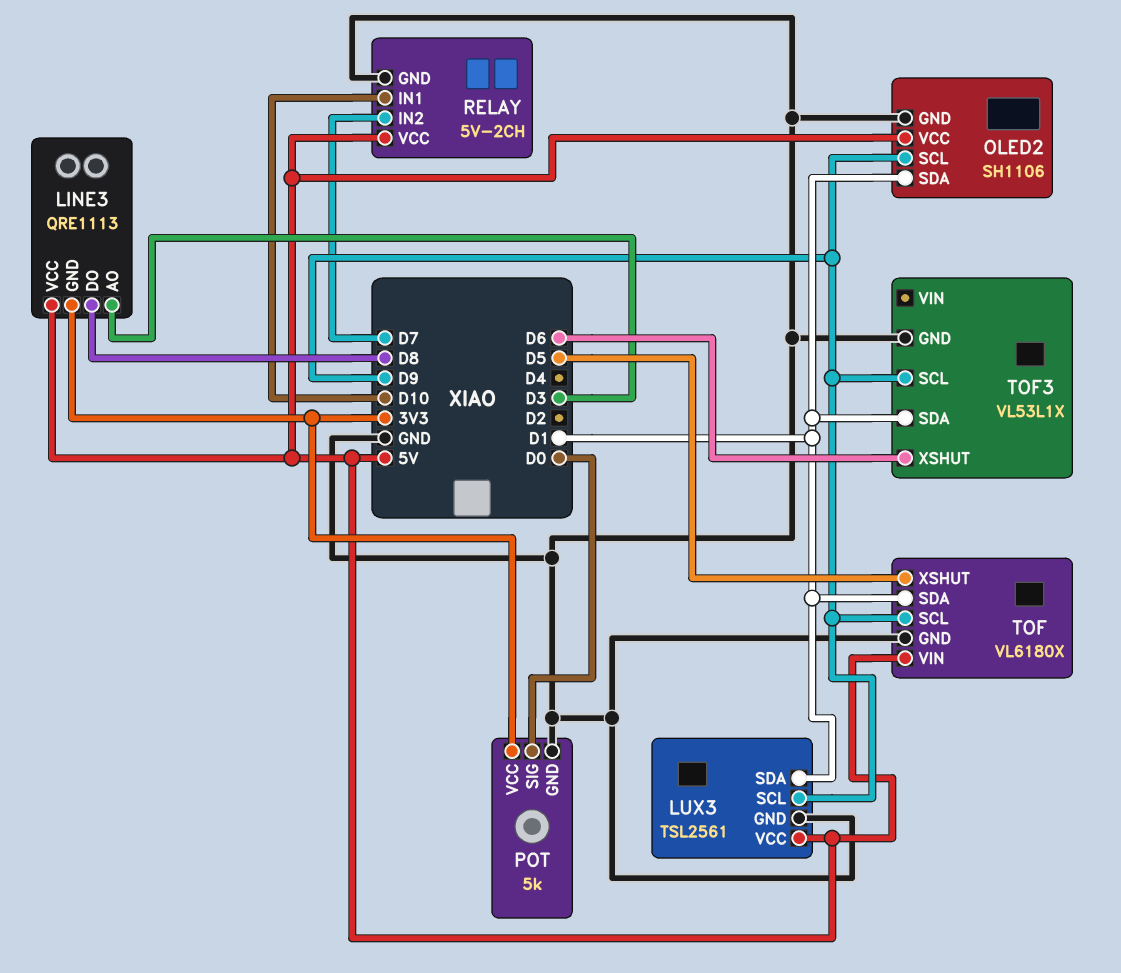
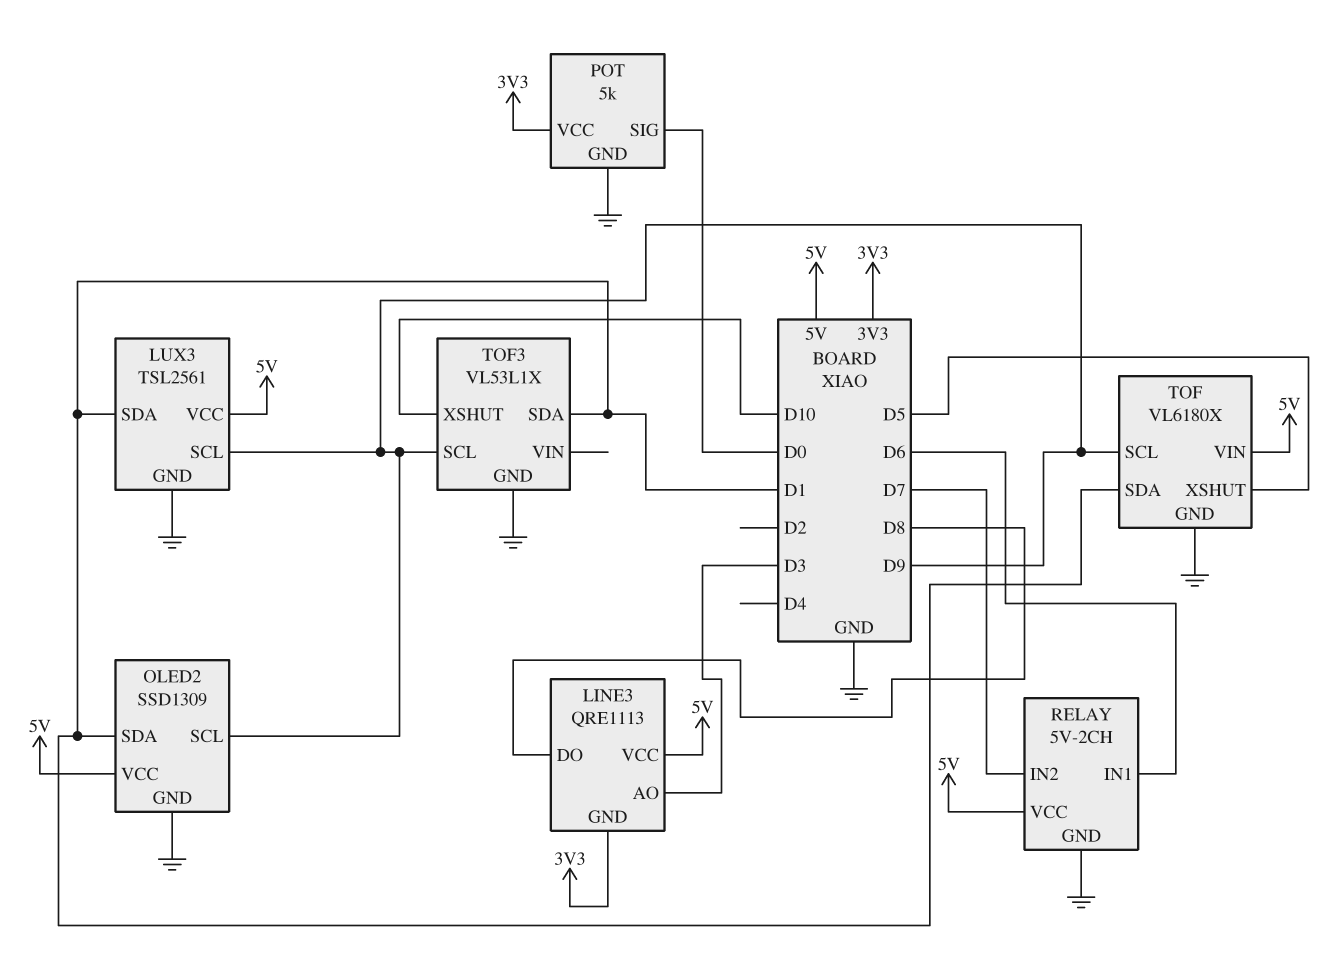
OLED2: SH1106 -> SSD1309
RELAY pin IN1: D10 -> D6
TOF3 pin XSHUT: D6 -> D10

